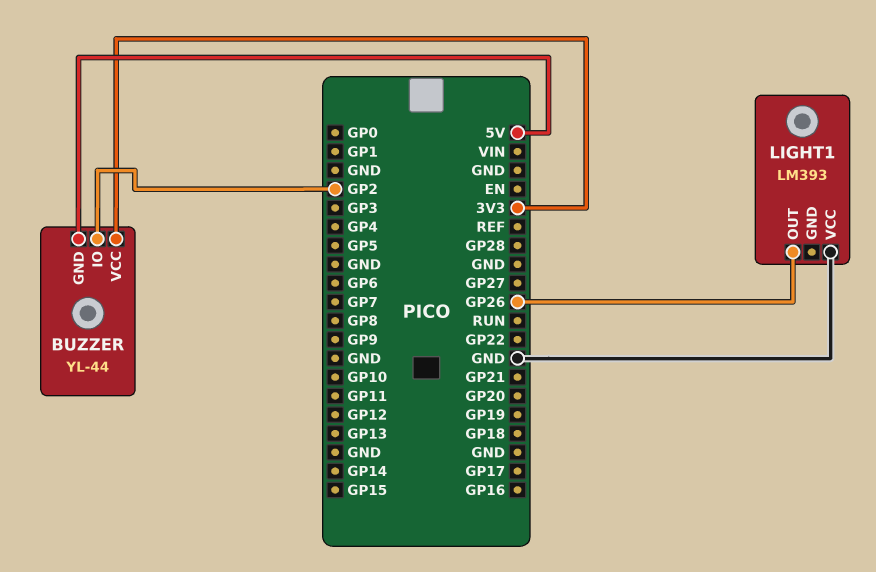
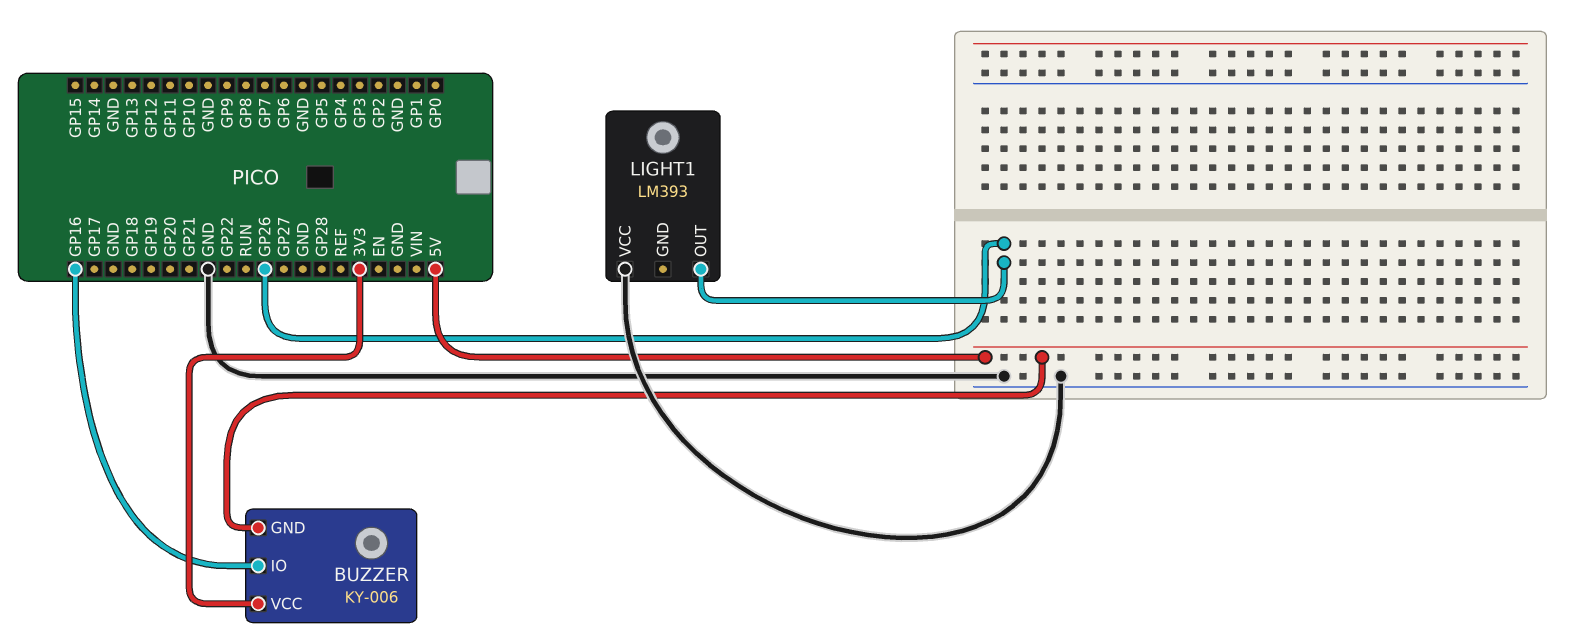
BUZZER: YL-44 -> KY-006
BUZZER pin IO: GP2 -> GP16

